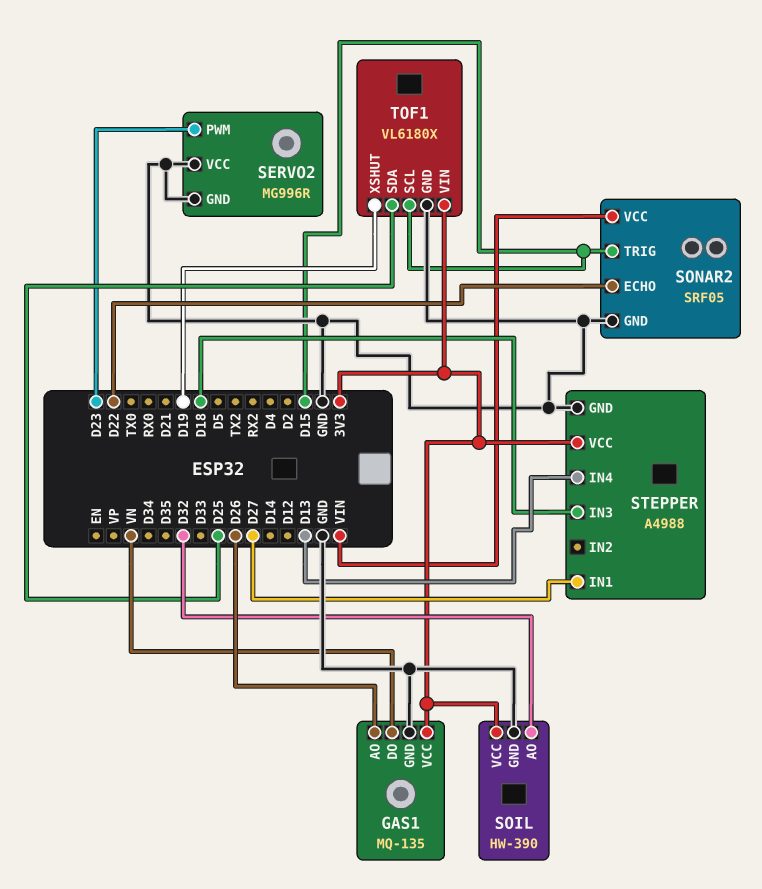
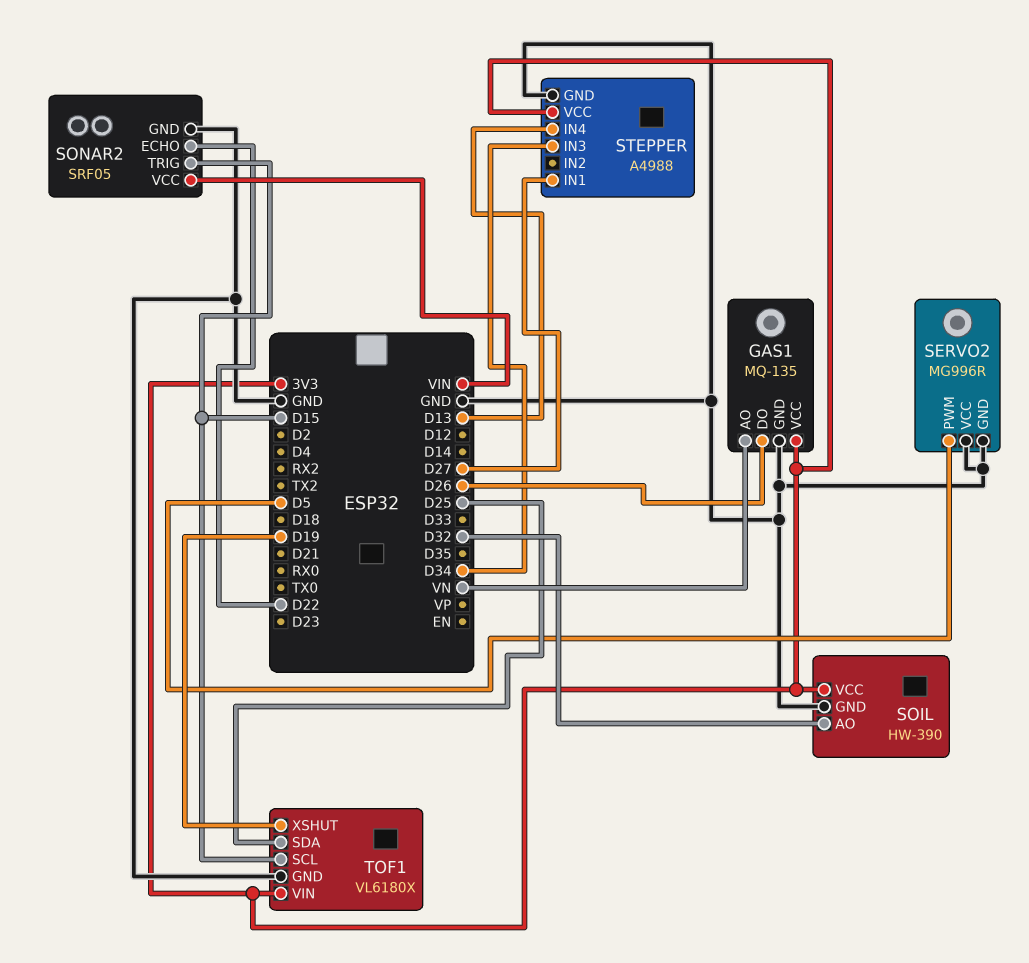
GAS1 pin AO: D26 -> VN
GAS1 pin DO: VN -> D26
SERVO2 pin PWM: D23 -> D5
STEPPER pin IN3: D18 -> D34

